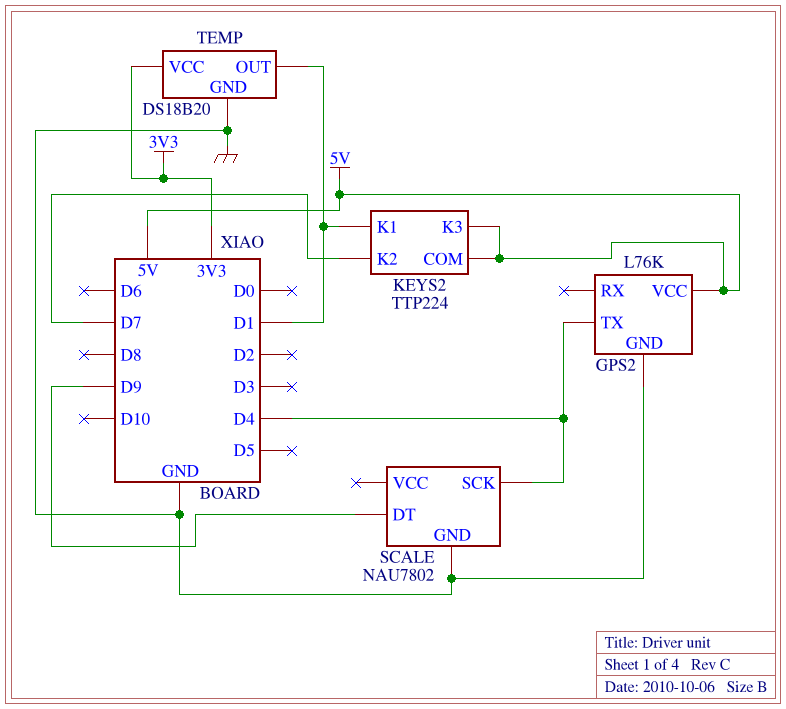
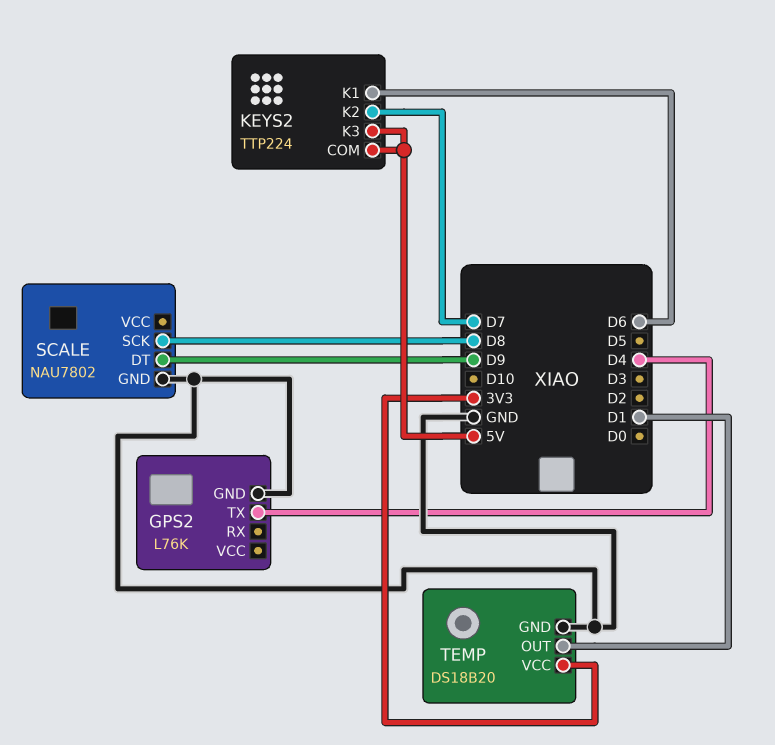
GPS2 pin VCC: 5V -> none
KEYS2 pin K1: D1 -> D6
SCALE pin SCK: D4 -> D8

